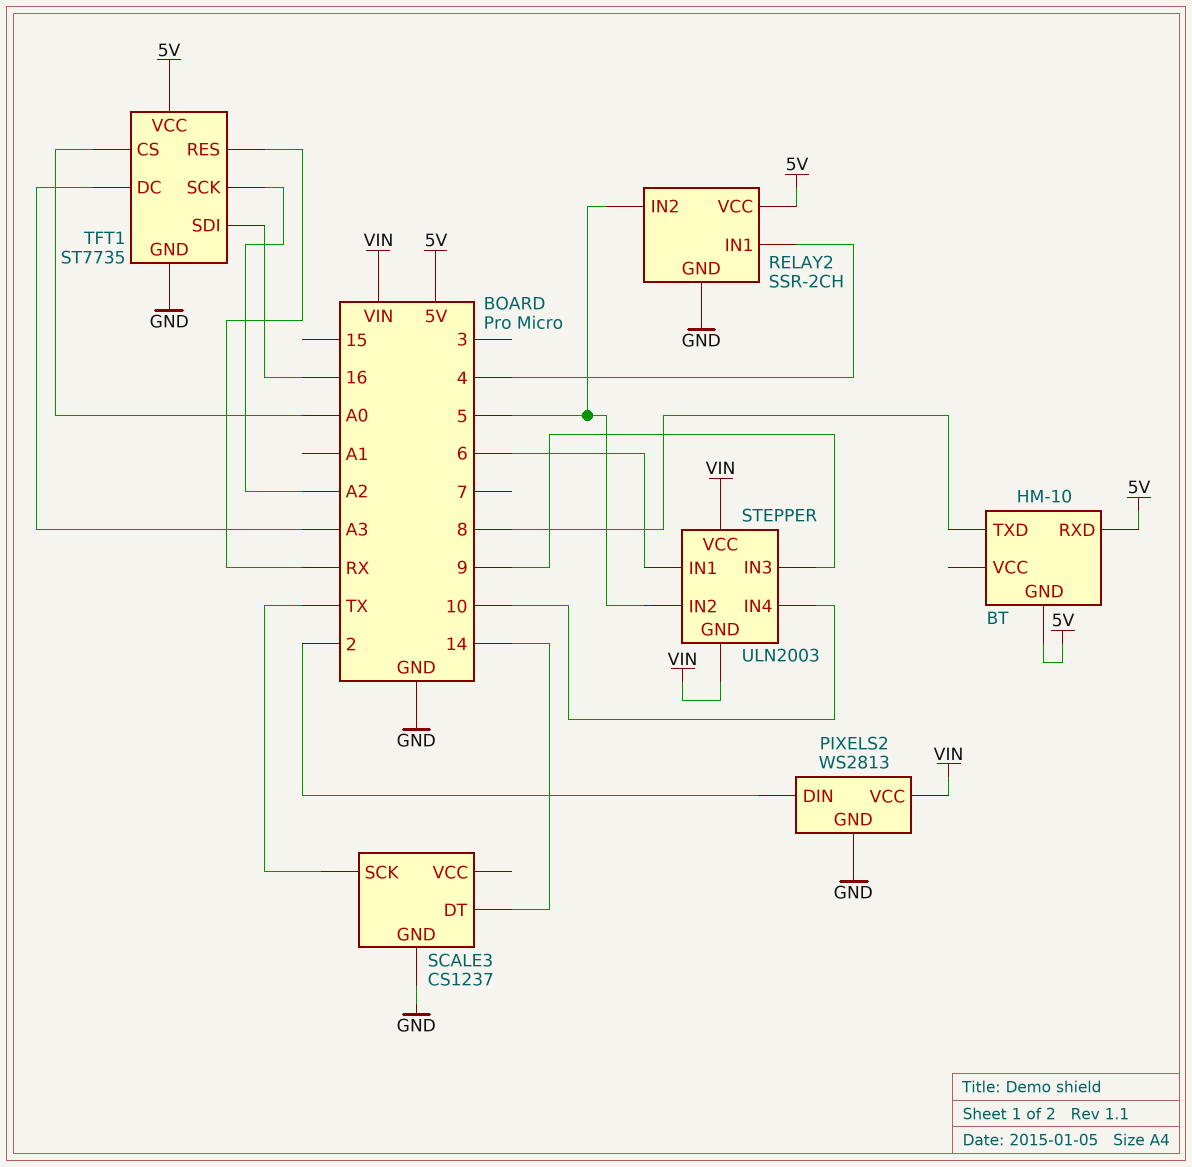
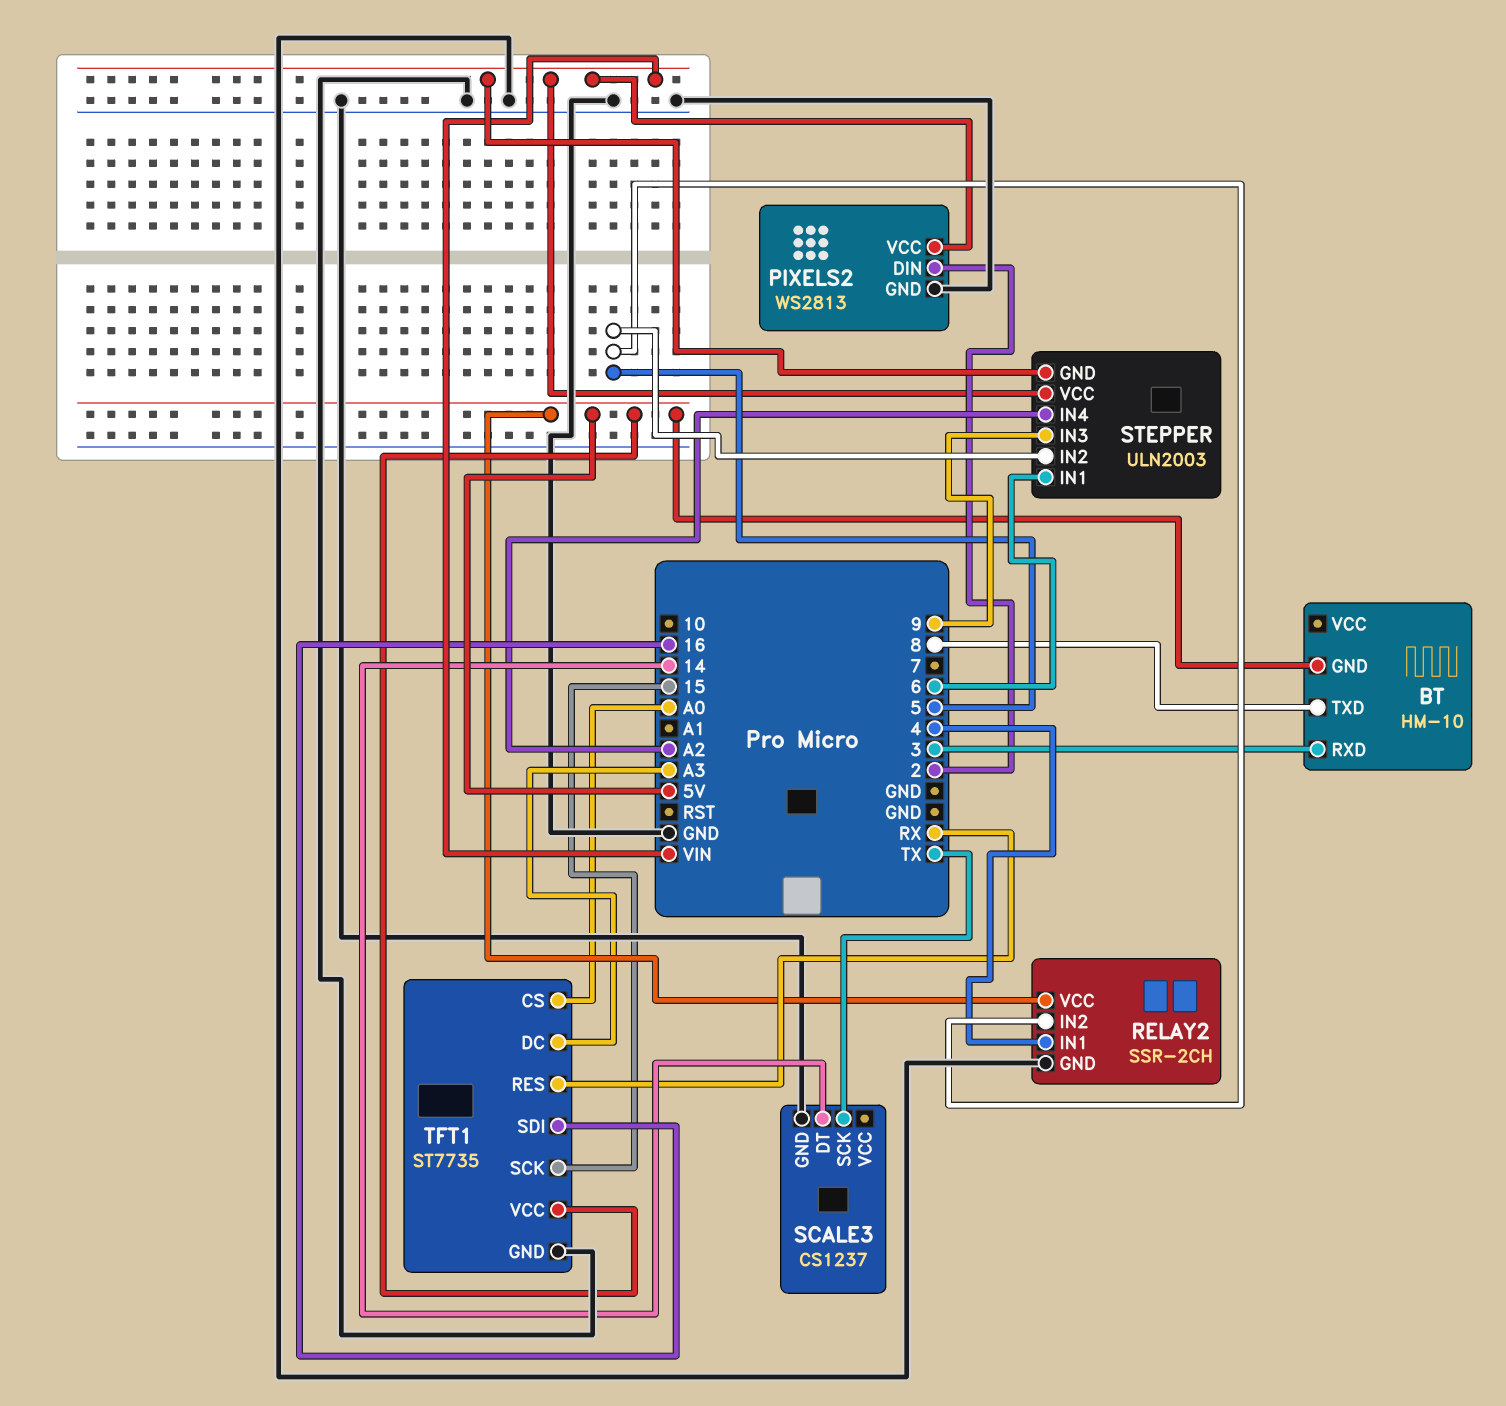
BT pin RXD: 5V -> 3
STEPPER pin IN4: 10 -> A2
TFT1 pin SCK: A2 -> 15

